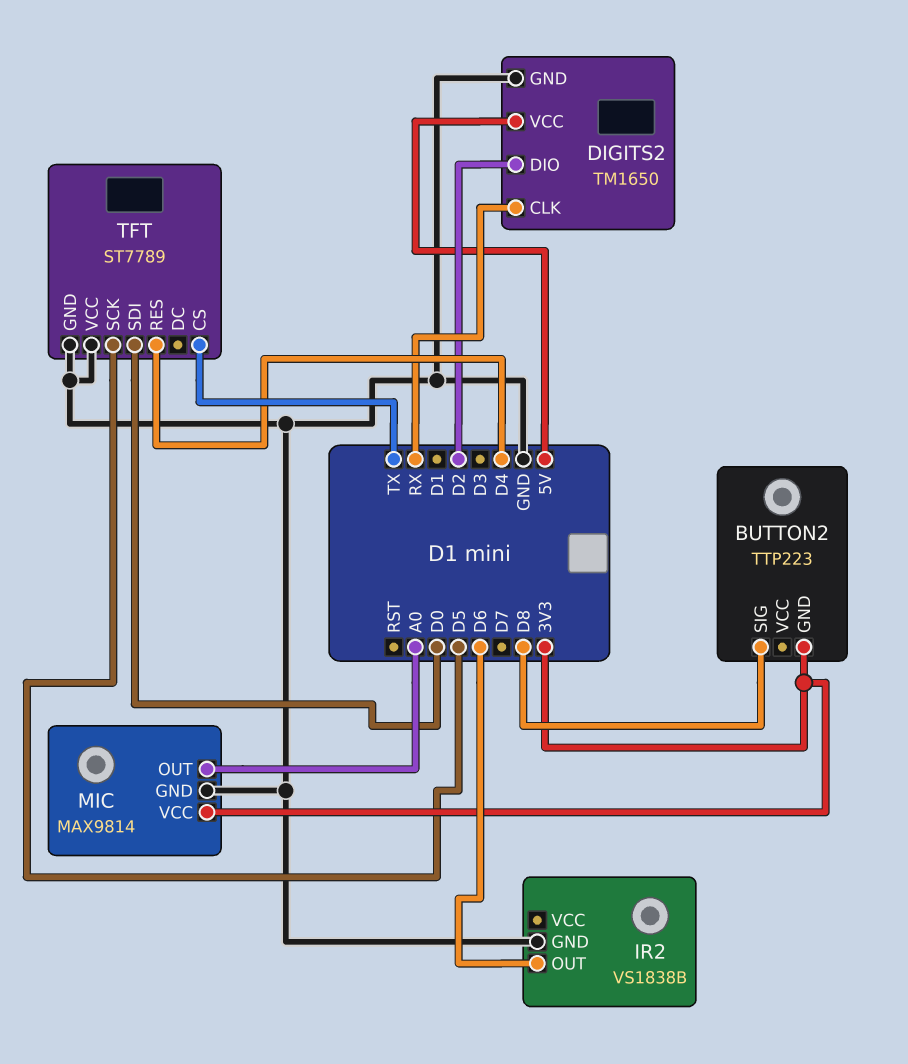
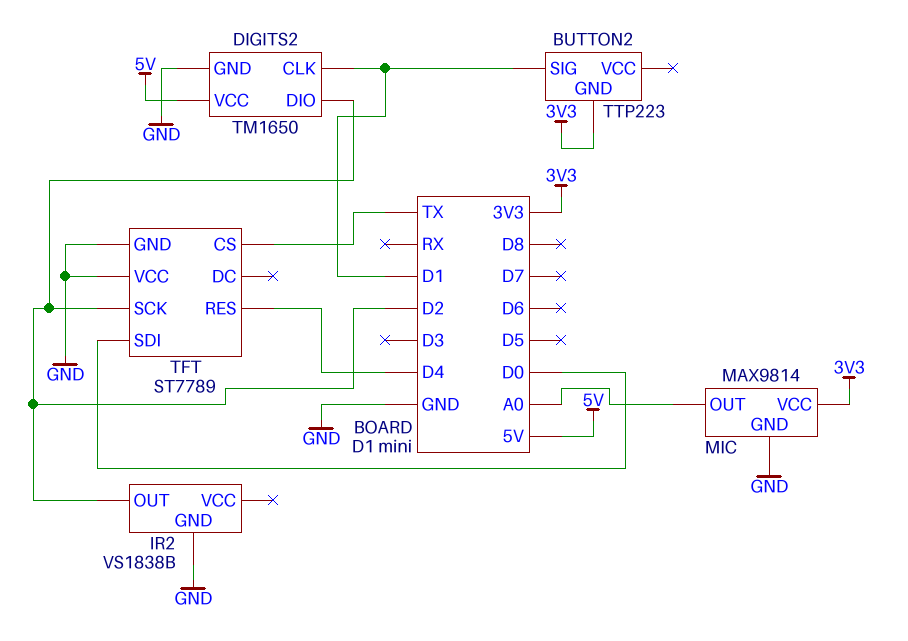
BUTTON2 pin SIG: D8 -> D1
DIGITS2 pin CLK: RX -> D1
IR2 pin OUT: D6 -> D2
TFT pin SCK: D5 -> D2

